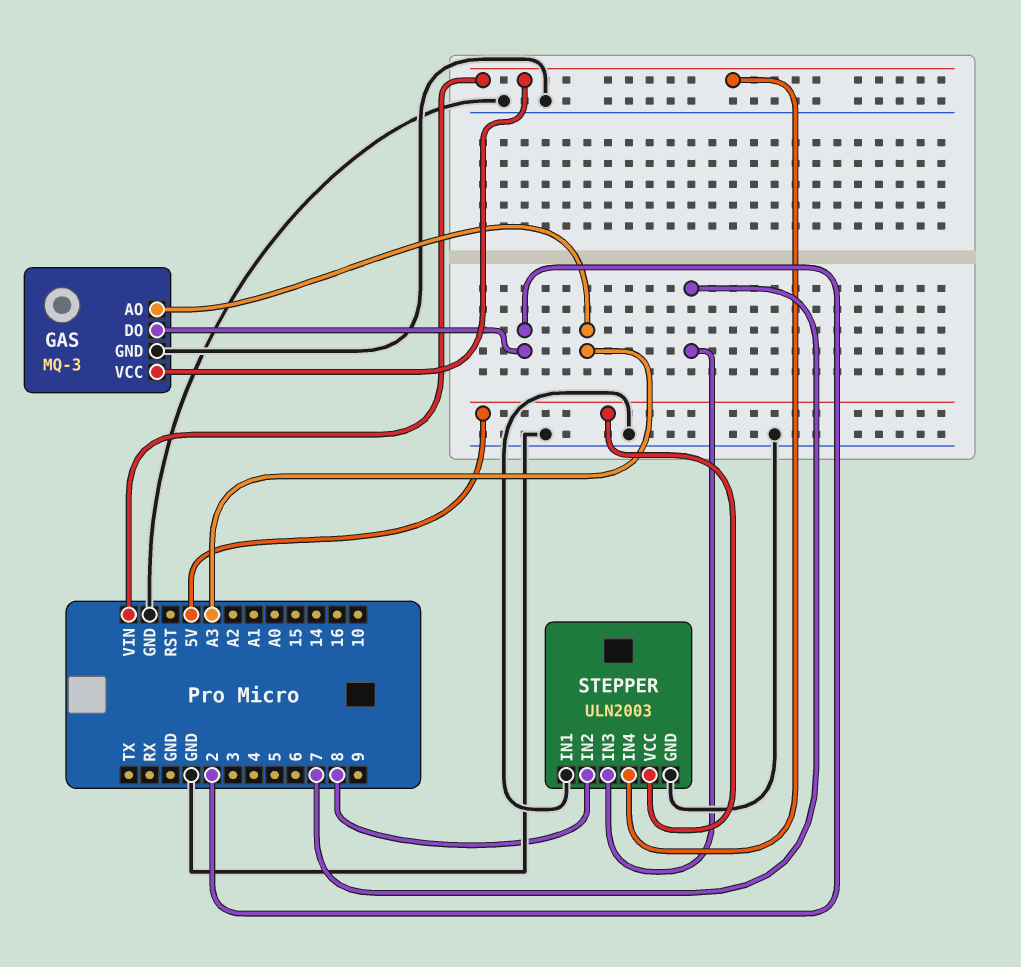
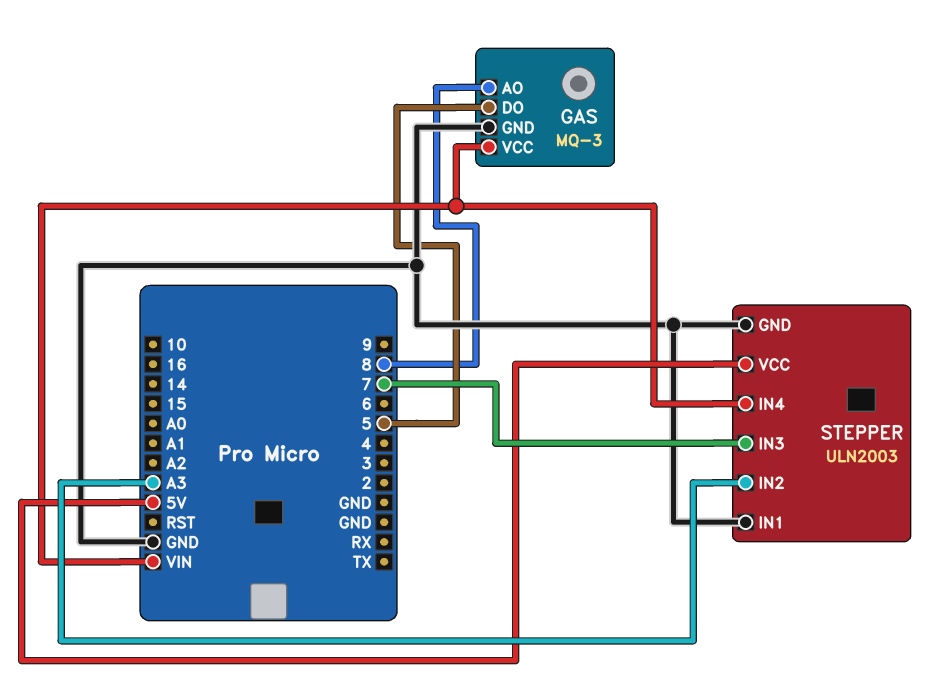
GAS pin AO: A3 -> 8
GAS pin DO: 2 -> 5
STEPPER pin IN2: 8 -> A3

